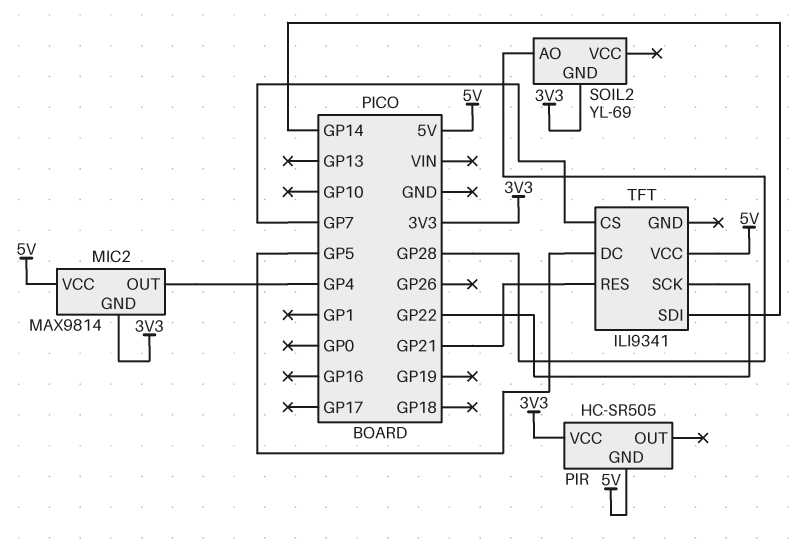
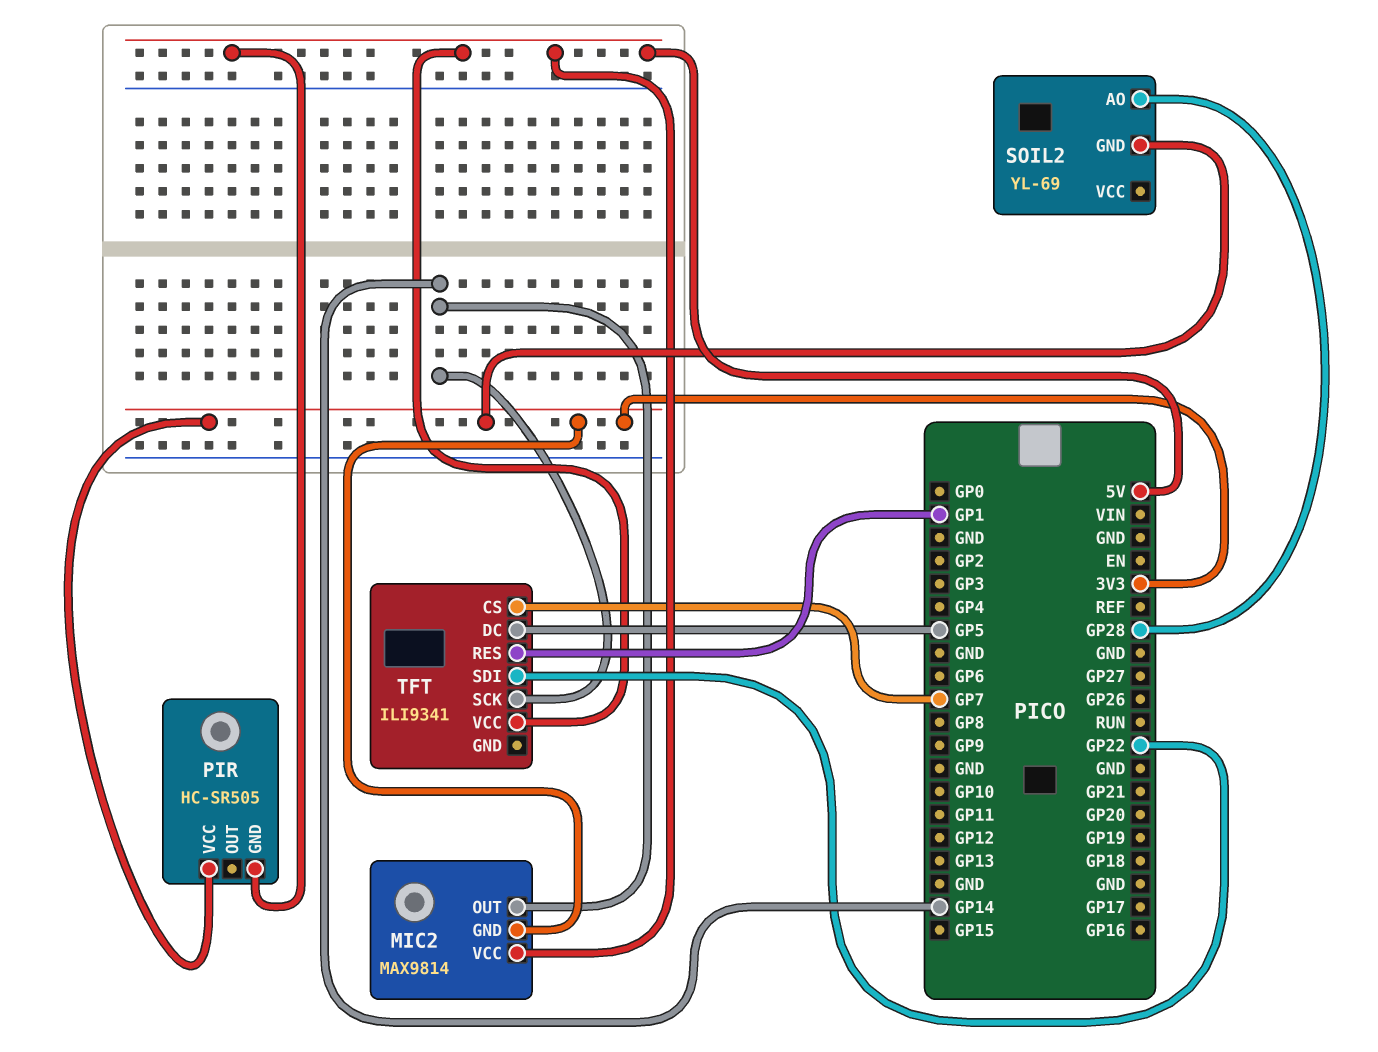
MIC2 pin OUT: GP4 -> GP14
TFT pin RES: GP21 -> GP1
TFT pin SCK: GP22 -> GP14
TFT pin SDI: GP14 -> GP22

